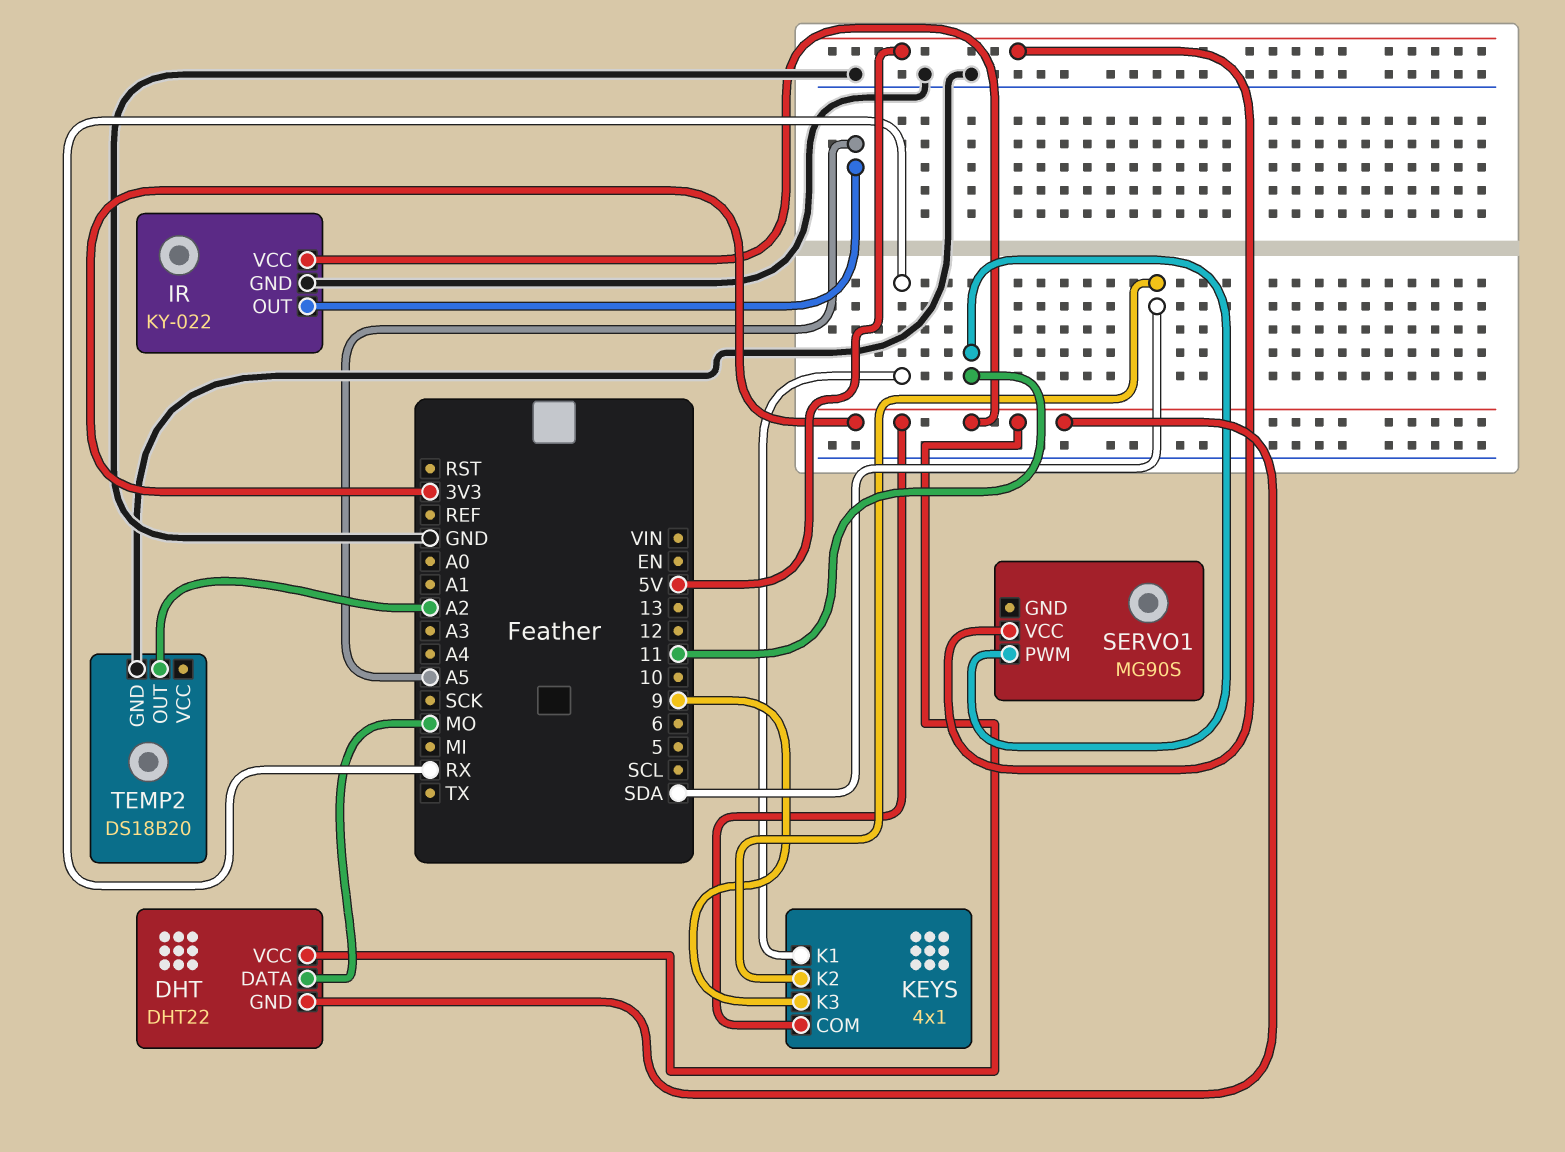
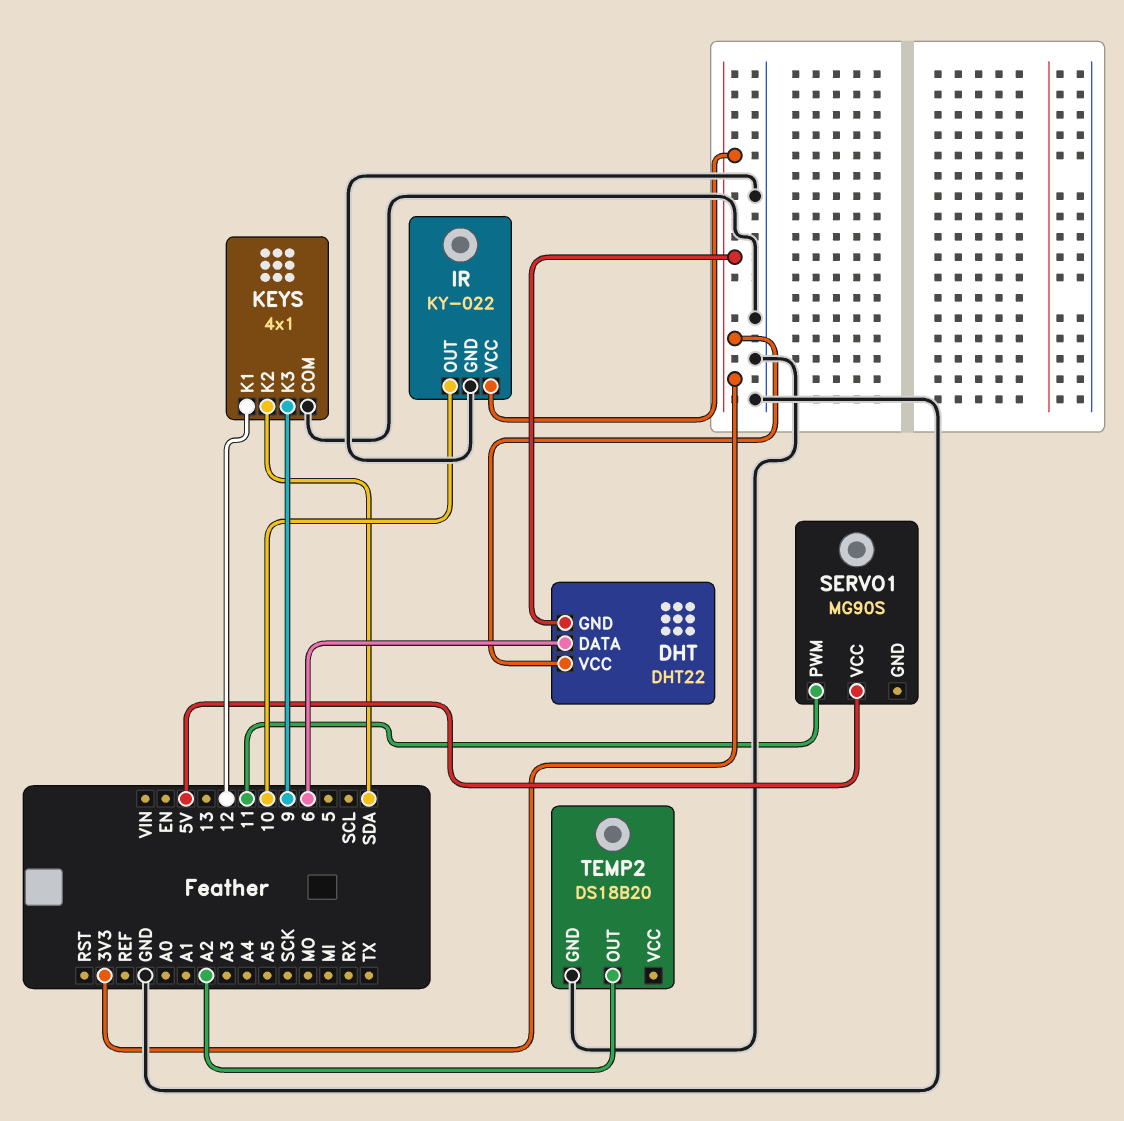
DHT pin DATA: MO -> 6
IR pin OUT: A5 -> 10
KEYS pin COM: 3V3 -> GND
KEYS pin K1: RX -> 12

